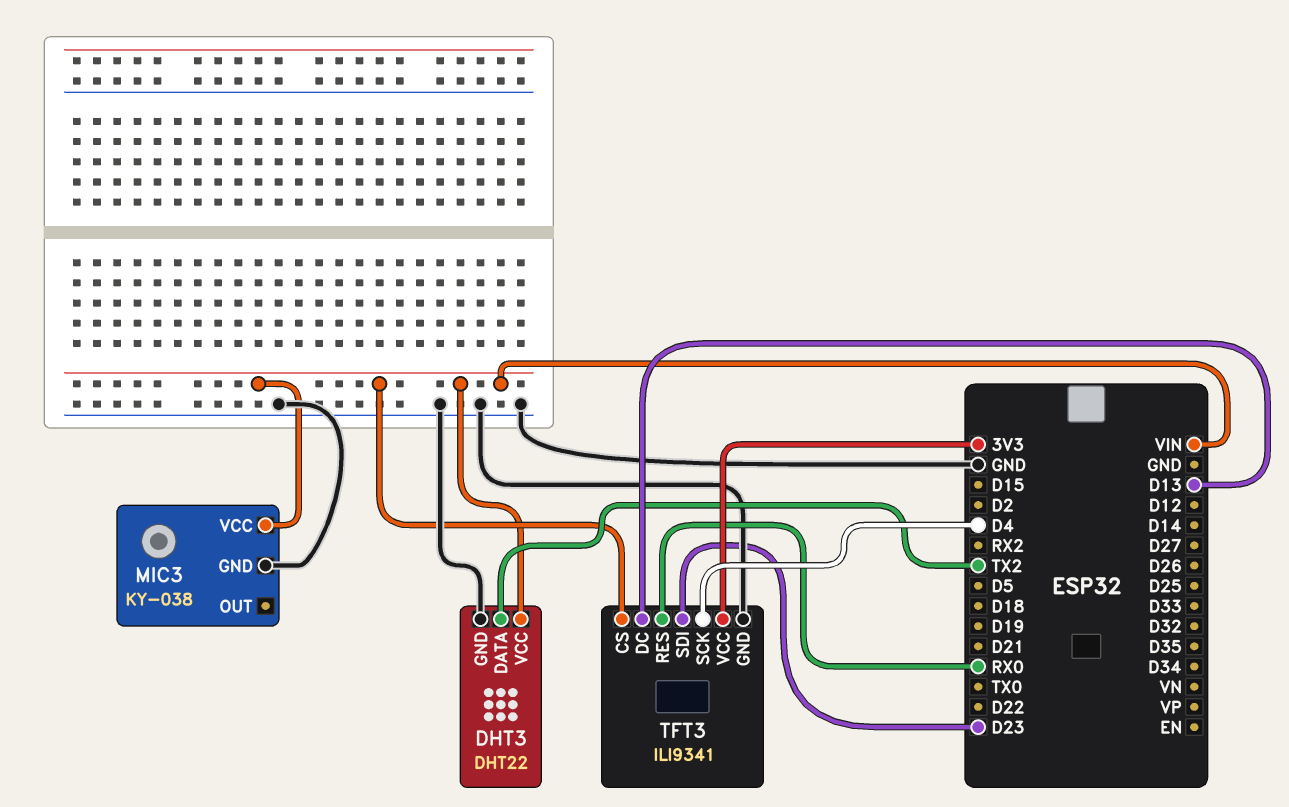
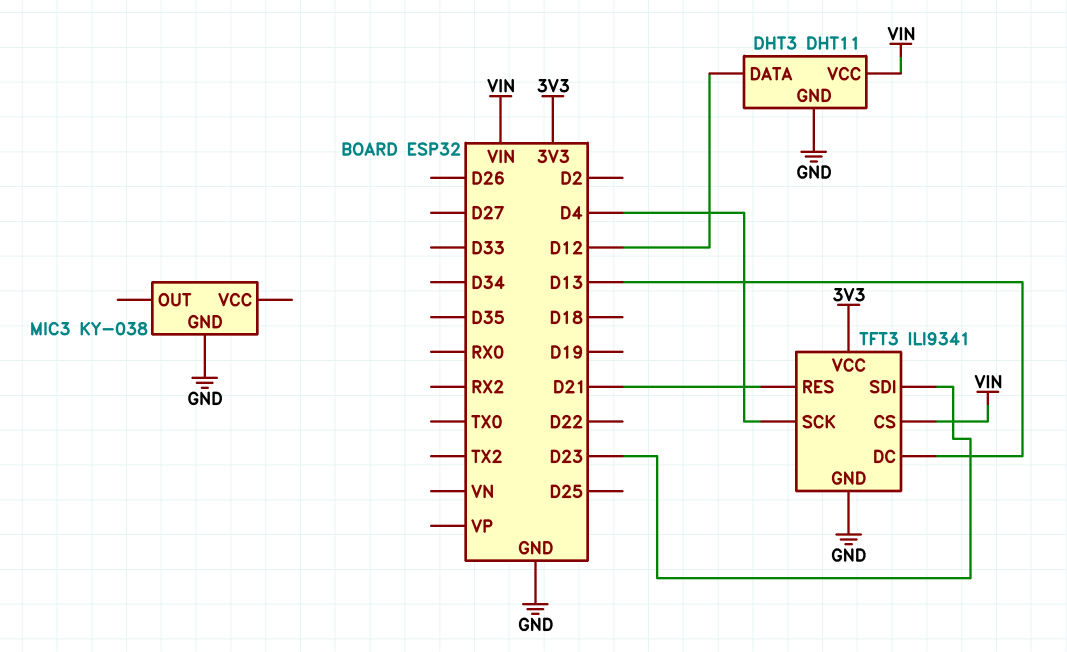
DHT3: DHT22 -> DHT11
DHT3 pin DATA: TX2 -> D12
MIC3 pin VCC: VIN -> none
TFT3 pin RES: RX0 -> D21

